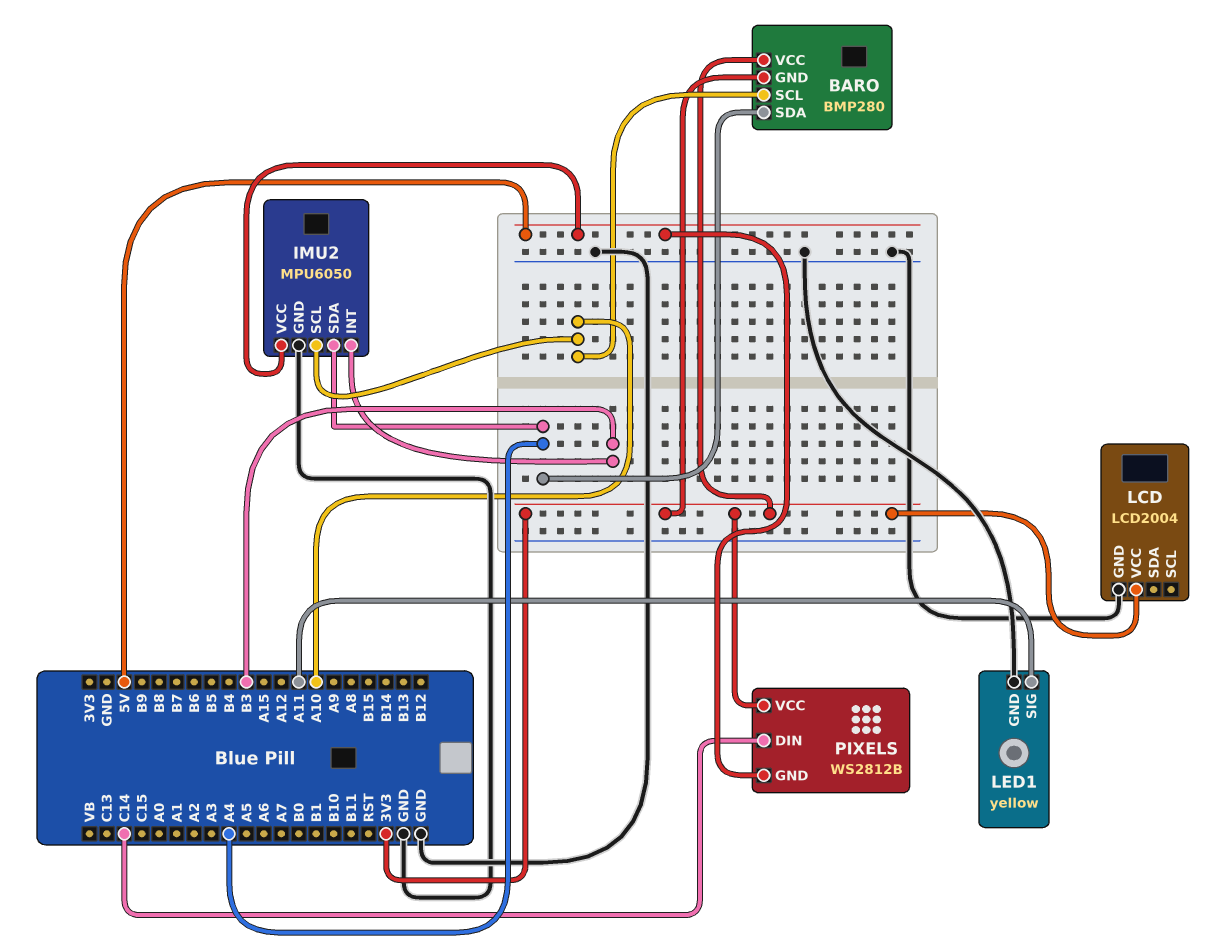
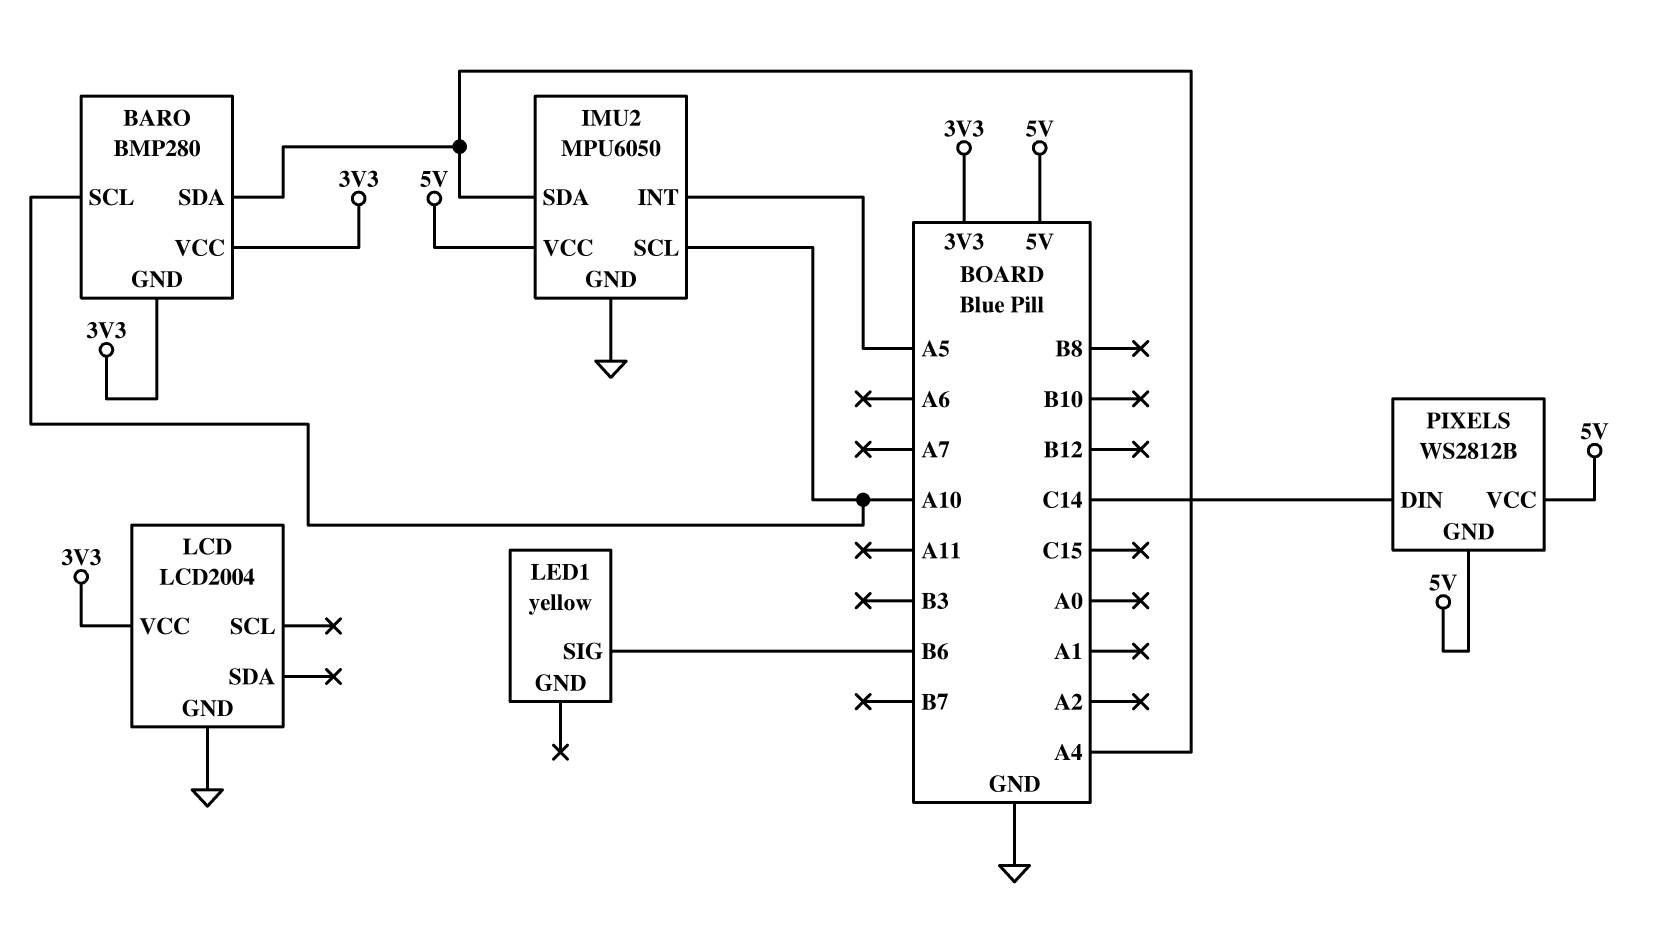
IMU2 pin INT: B3 -> A5
LED1 pin GND: GND -> none
LED1 pin SIG: A11 -> B6
PIXELS pin VCC: 3V3 -> 5V

